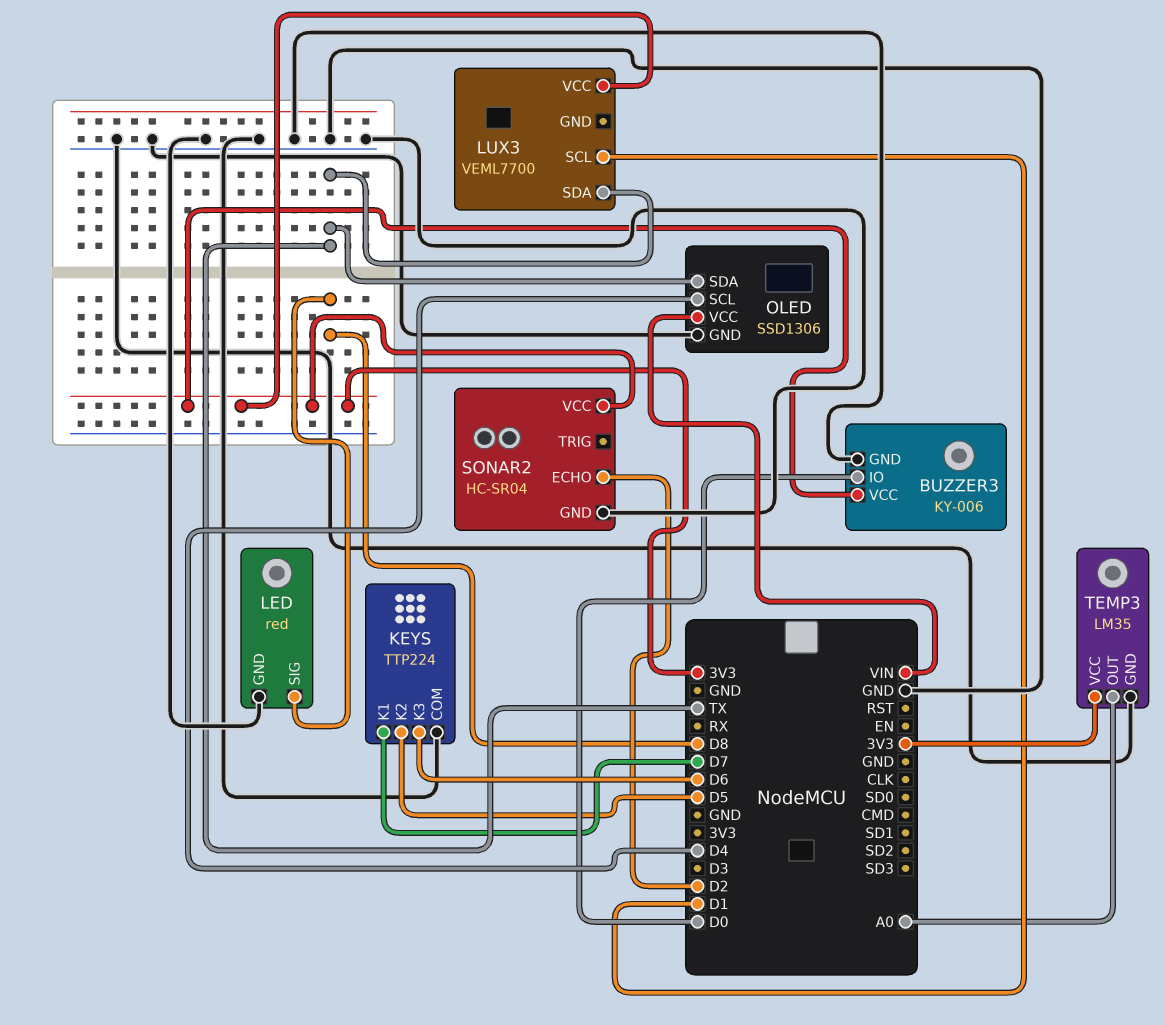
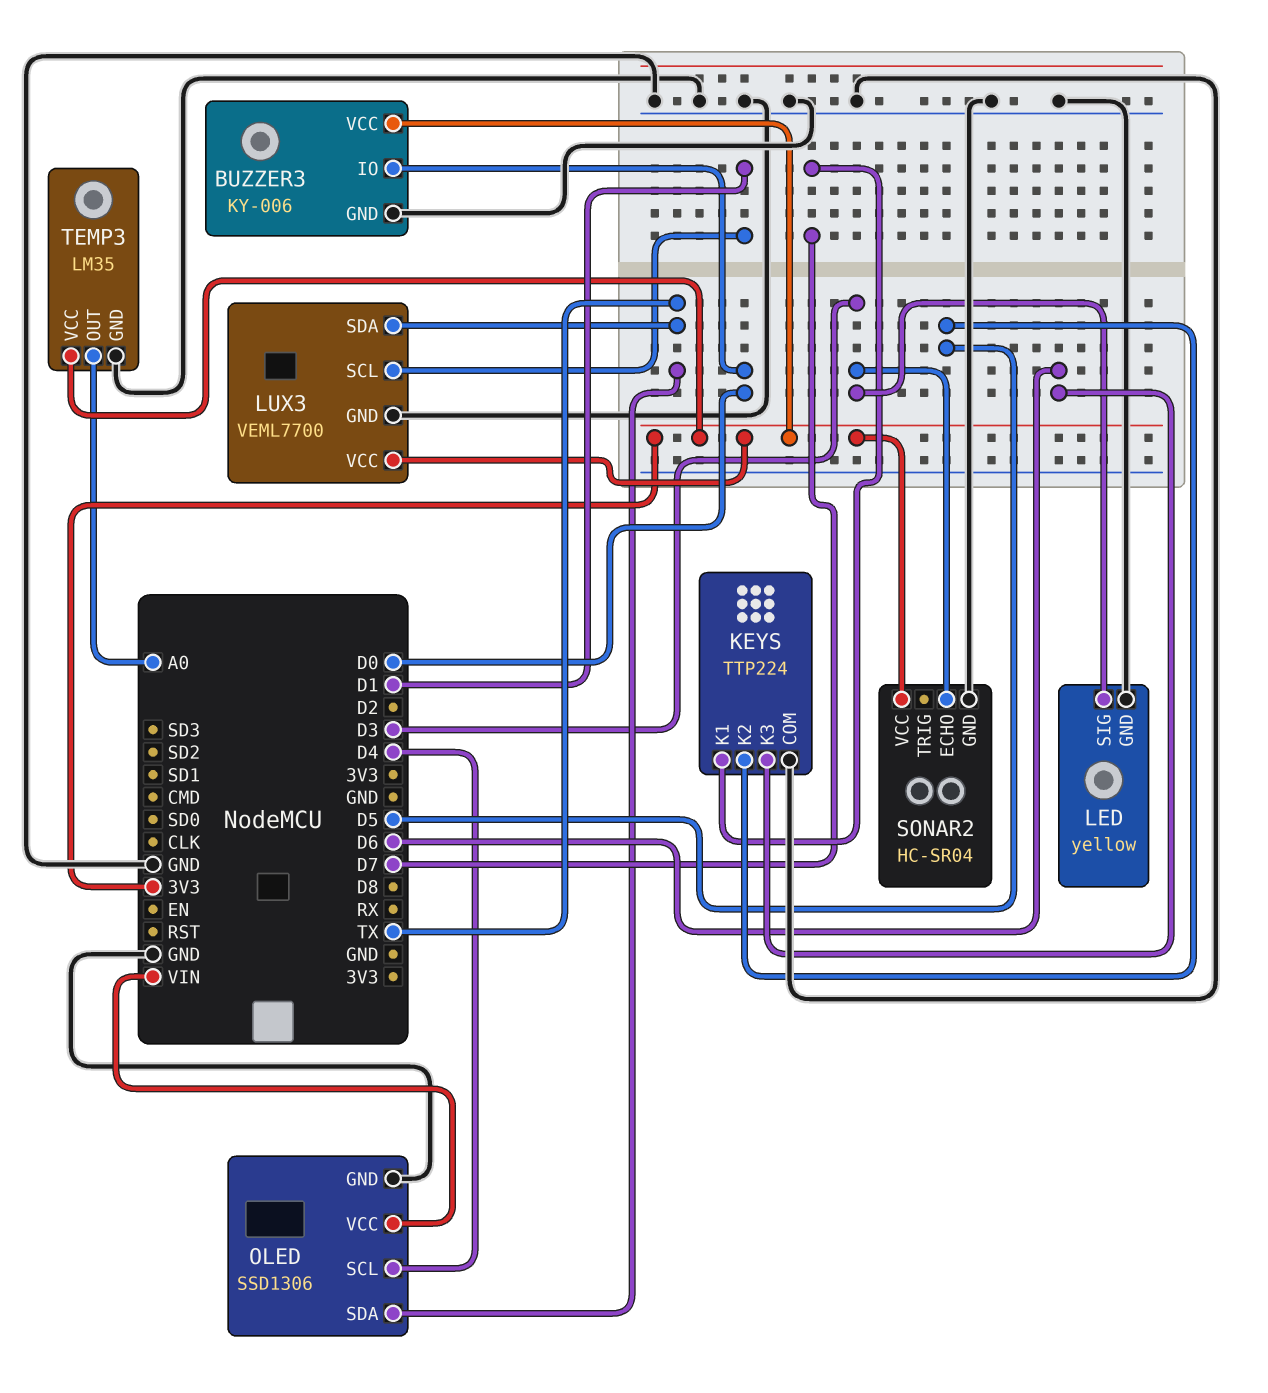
LED: red -> yellow
LED pin SIG: D8 -> D3
LUX3 pin GND: none -> GND
SONAR2 pin ECHO: D2 -> D3

